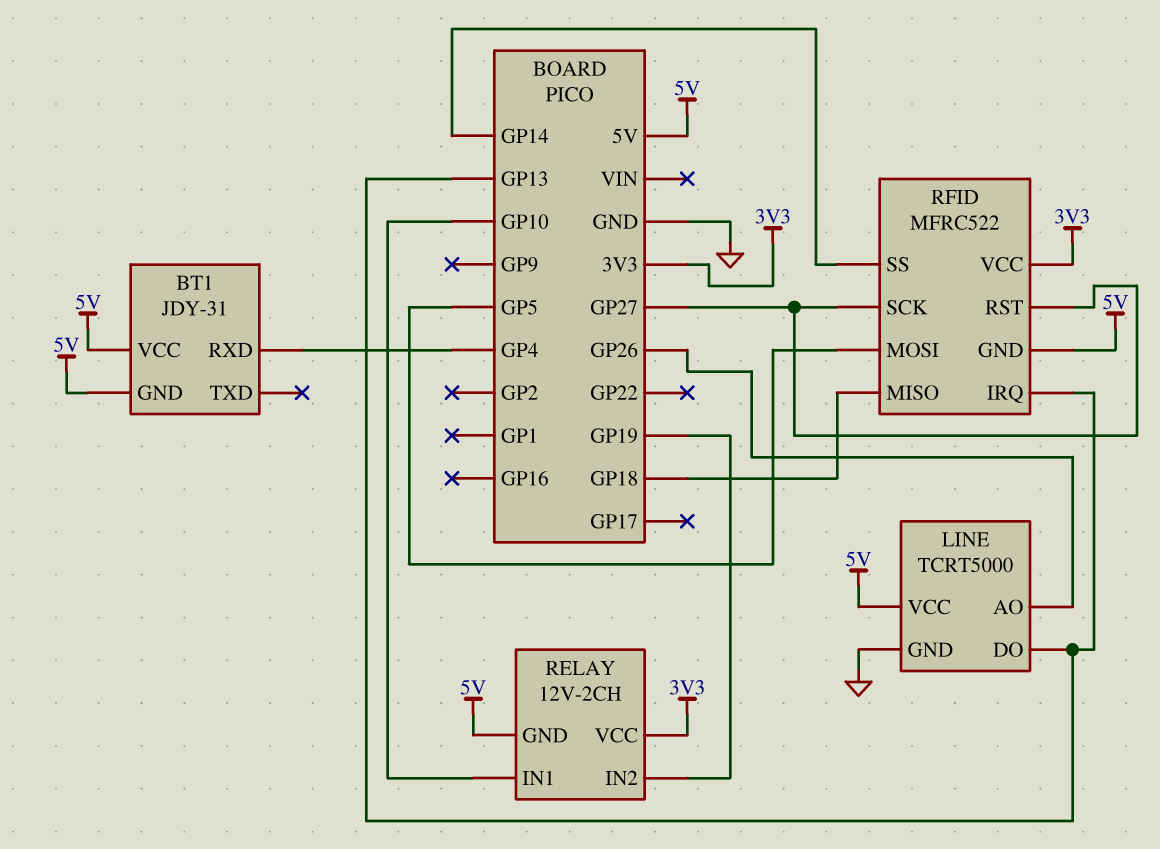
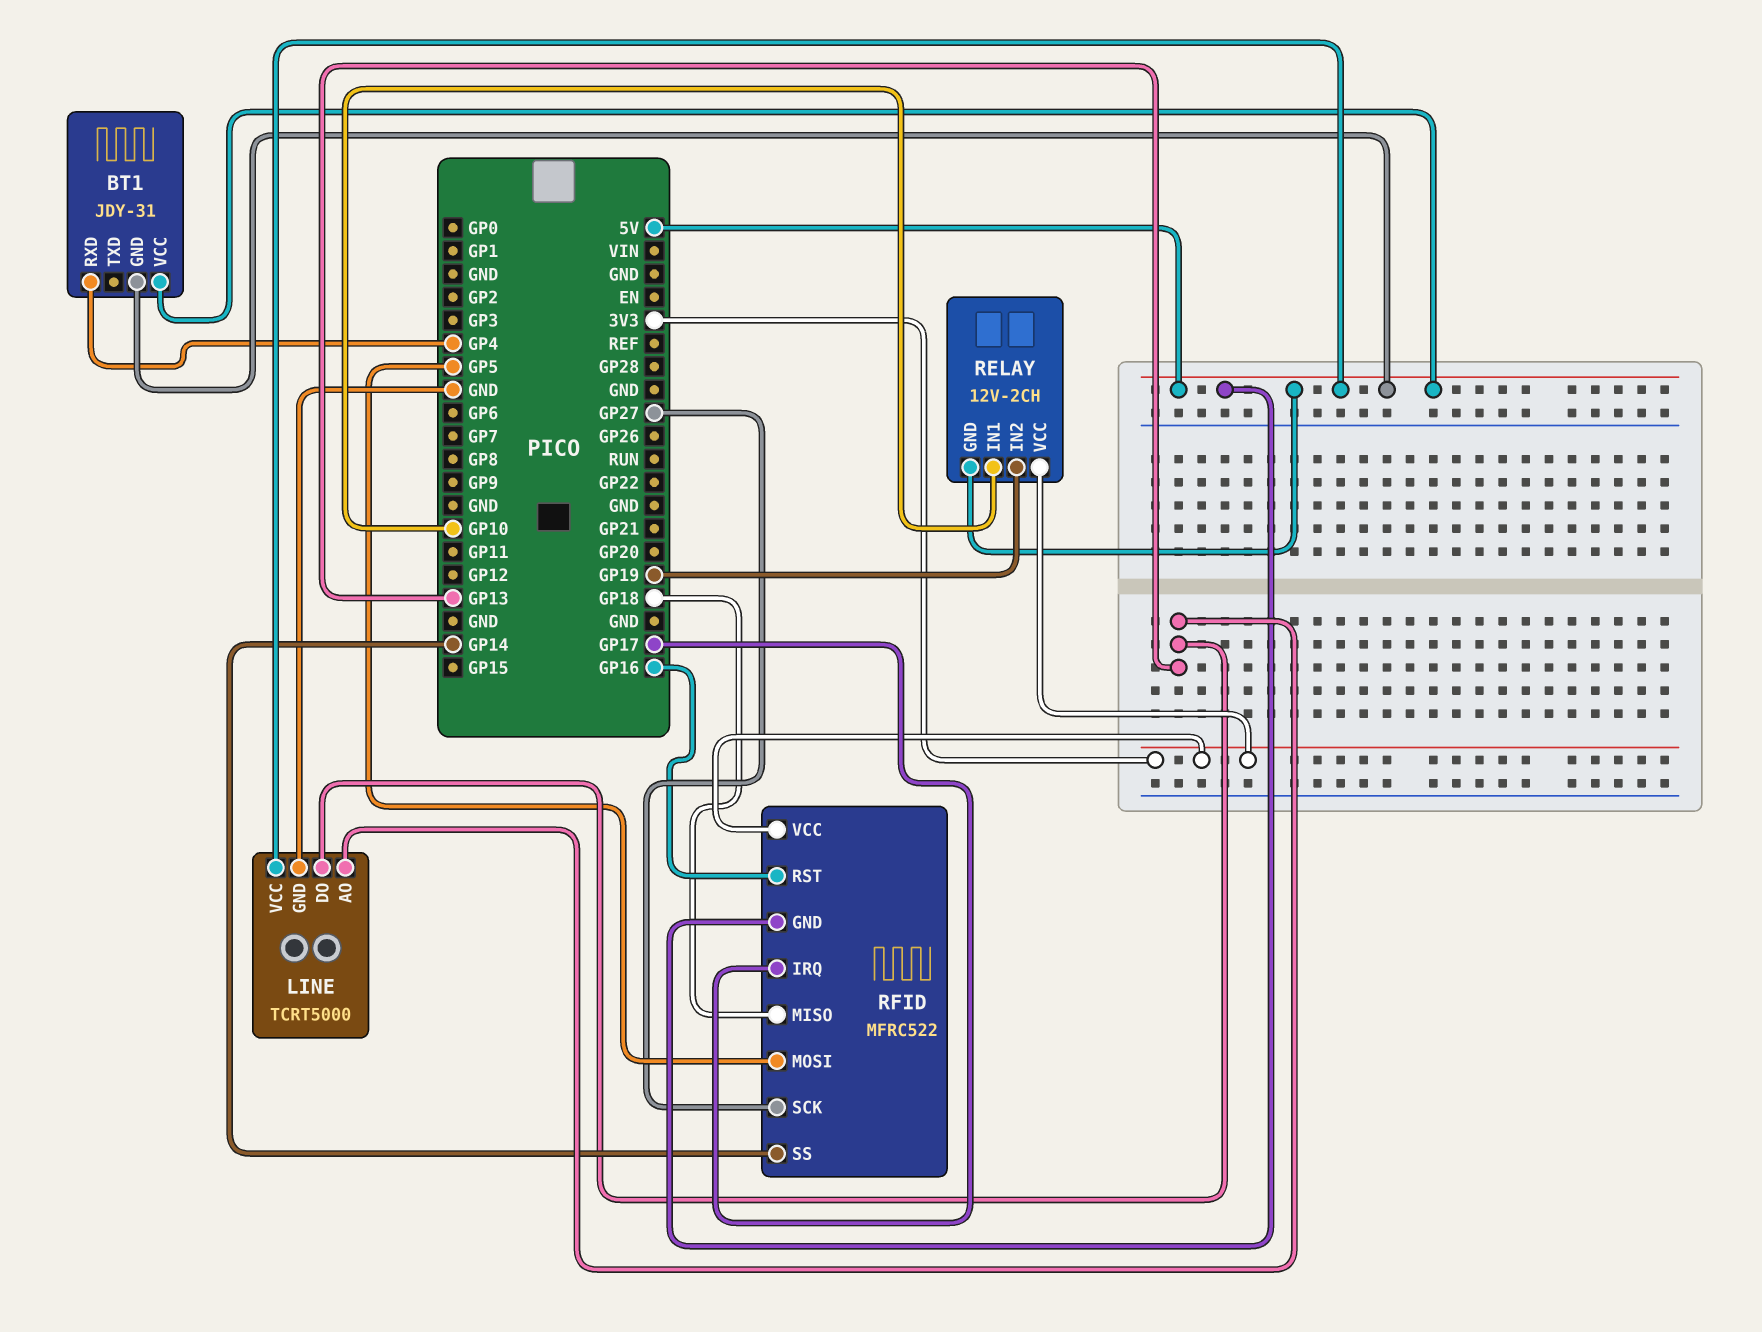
LINE pin AO: GP26 -> GP13
RFID pin IRQ: GP13 -> GP17
RFID pin RST: GP27 -> GP16

